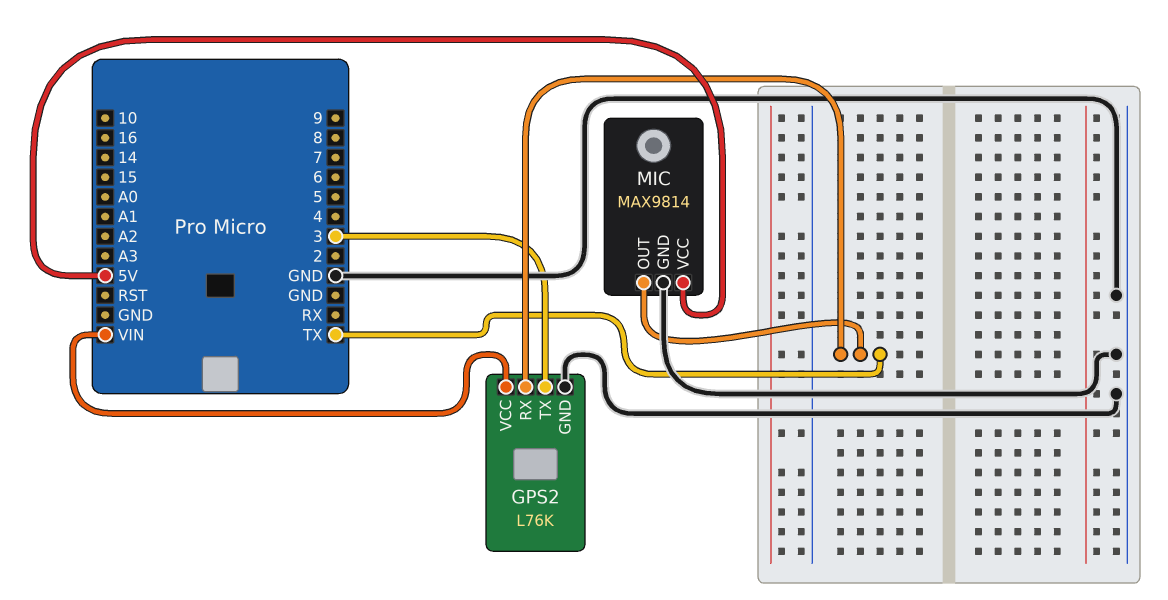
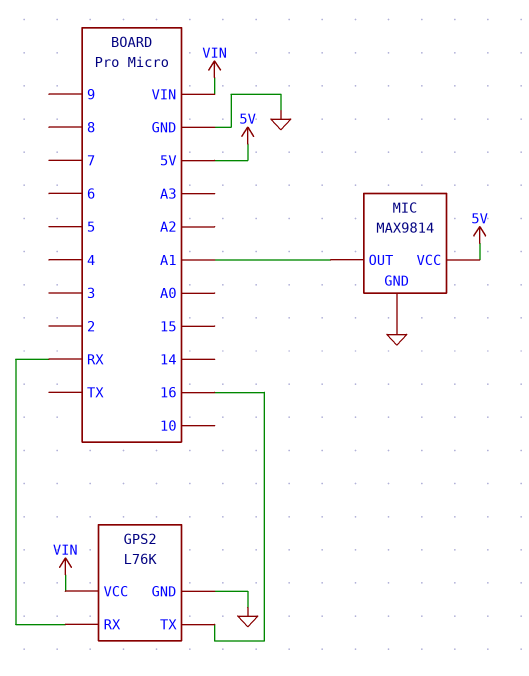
GPS2 pin RX: TX -> RX
GPS2 pin TX: 3 -> 16
MIC pin OUT: TX -> A1

